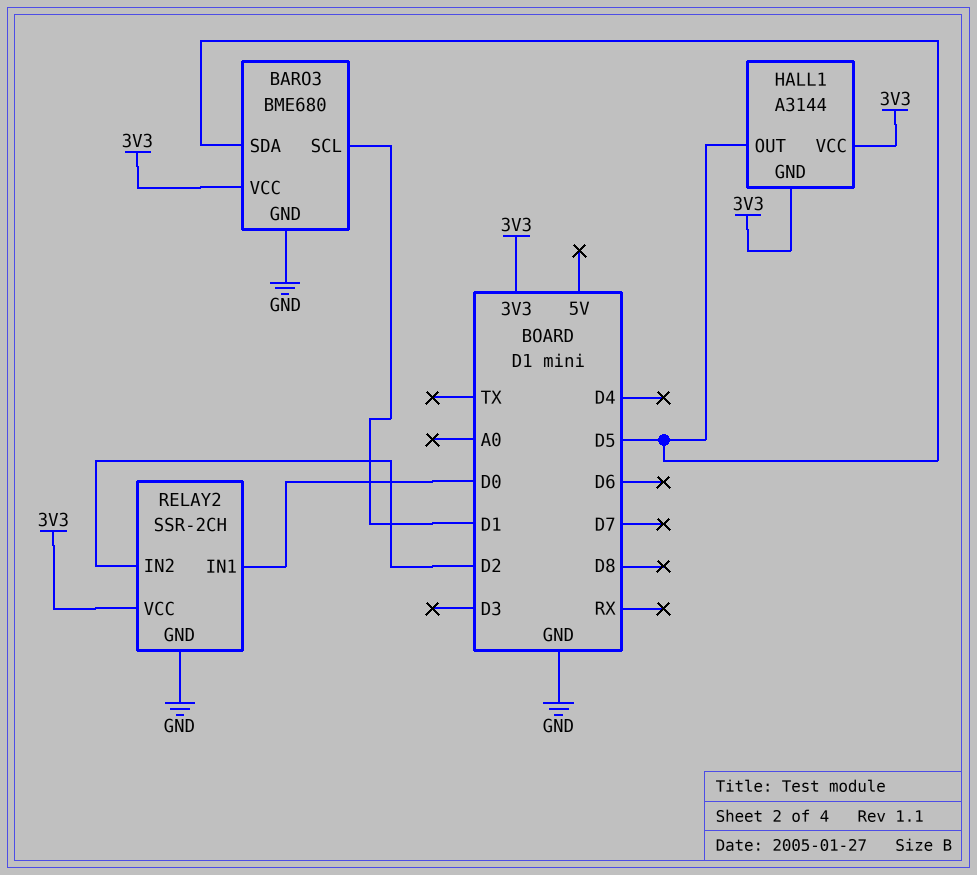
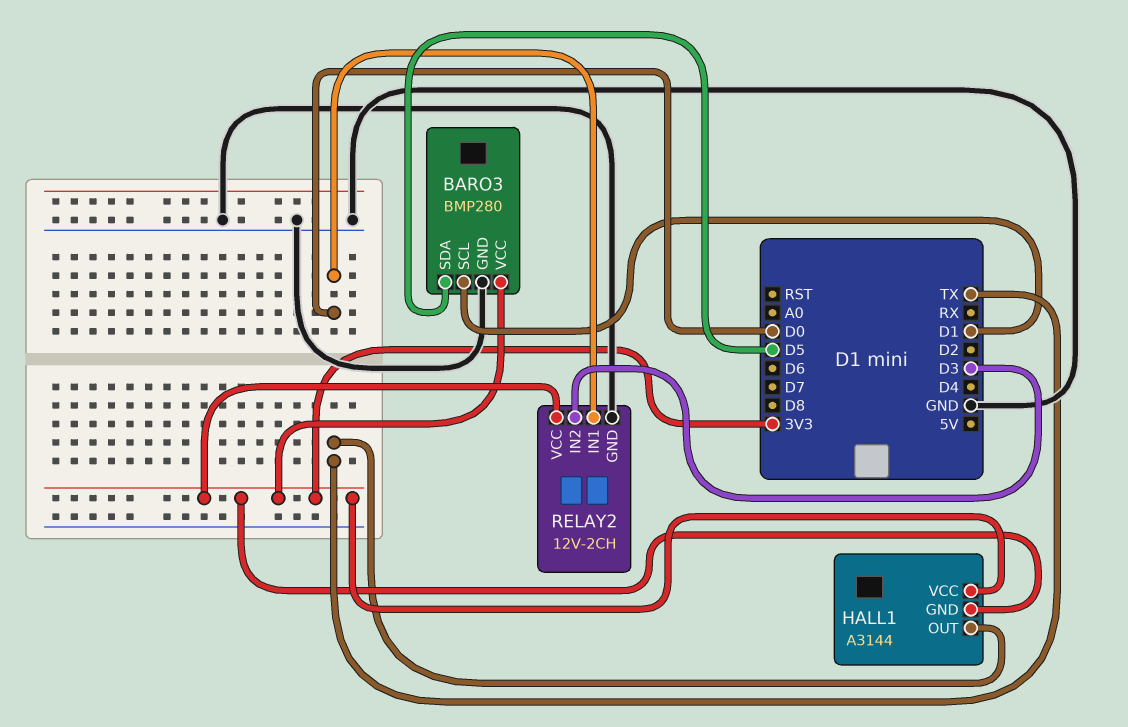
BARO3: BME680 -> BMP280
HALL1 pin OUT: D5 -> TX
RELAY2: SSR-2CH -> 12V-2CH
RELAY2 pin IN2: D2 -> D3

